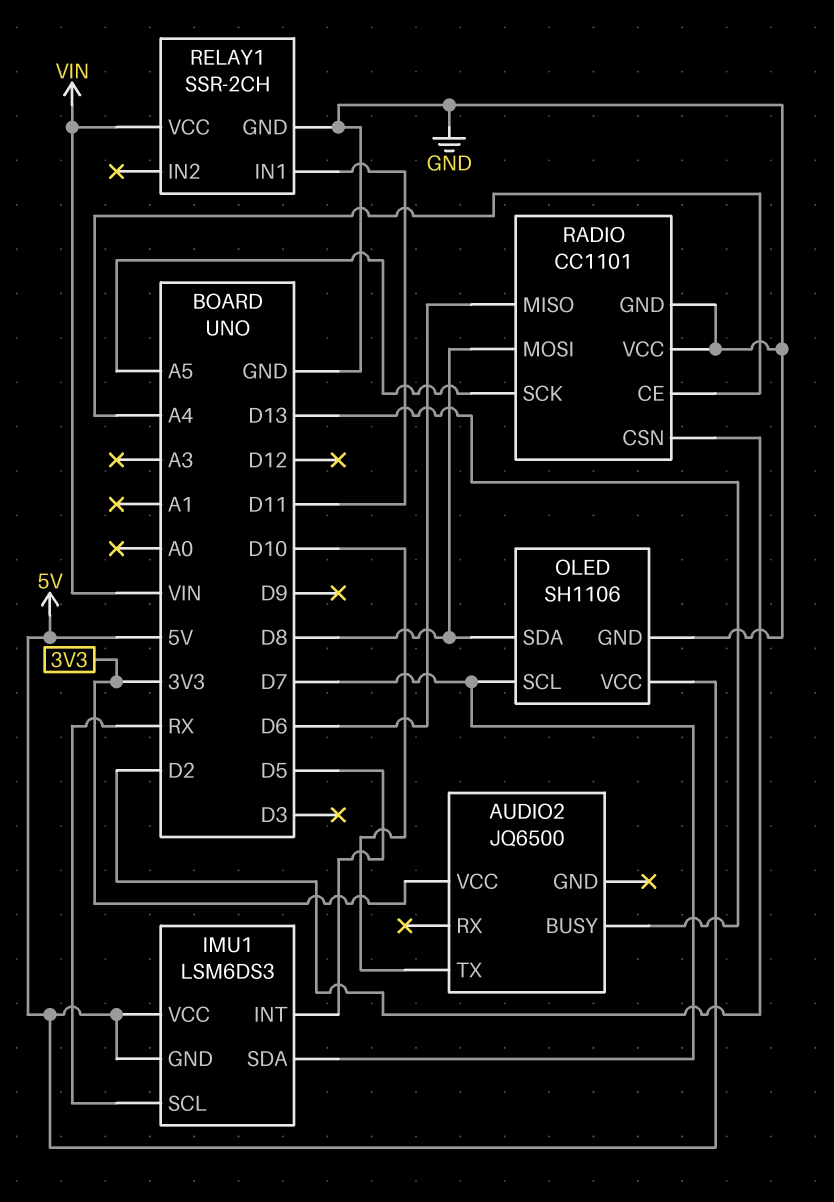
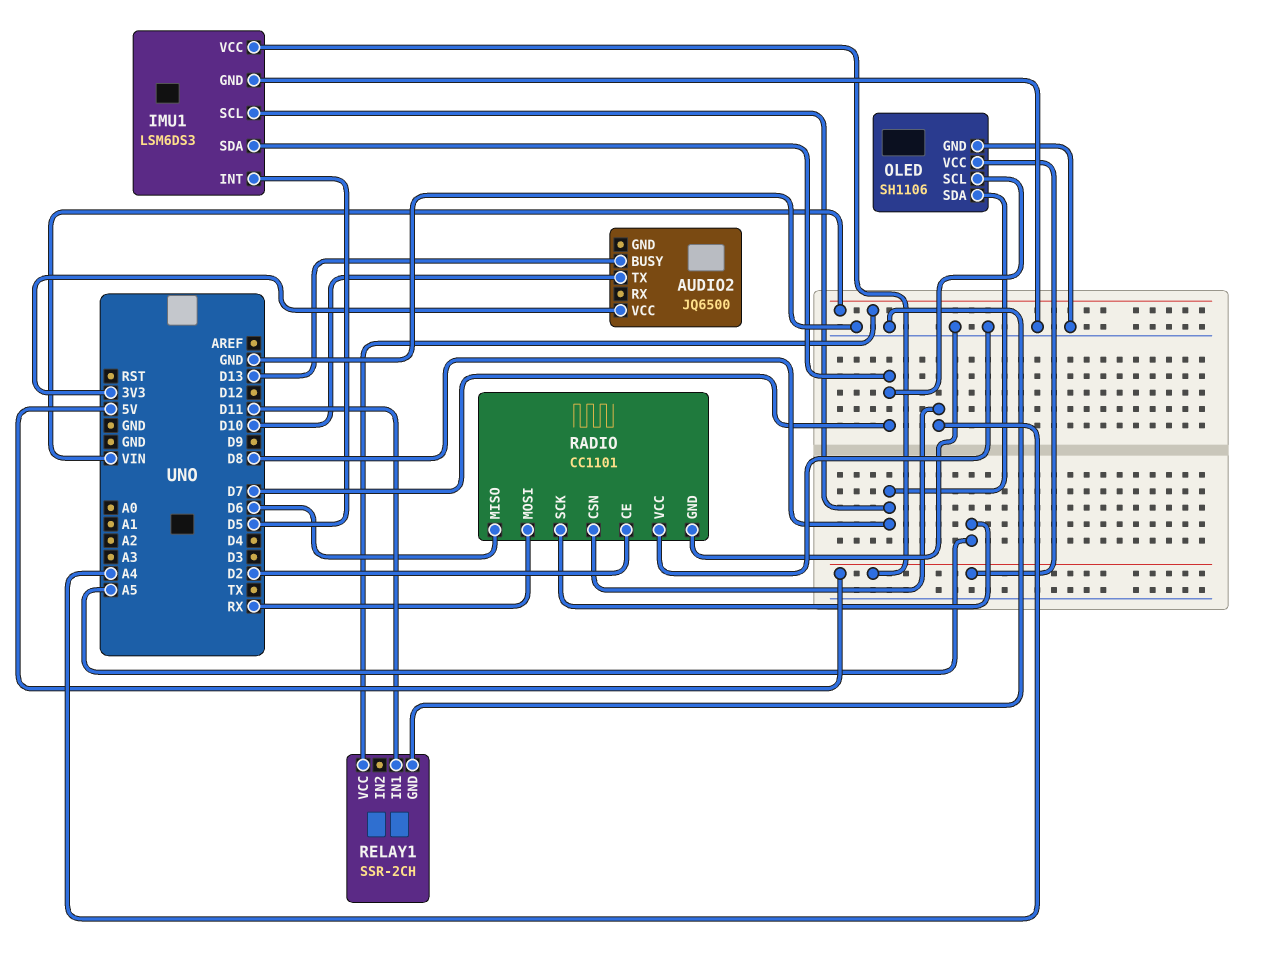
IMU1 pin GND: 5V -> GND
IMU1 pin SCL: RX -> D8
RADIO pin CE: A4 -> D2
RADIO pin CSN: D2 -> A4
RADIO pin MOSI: D8 -> RX

